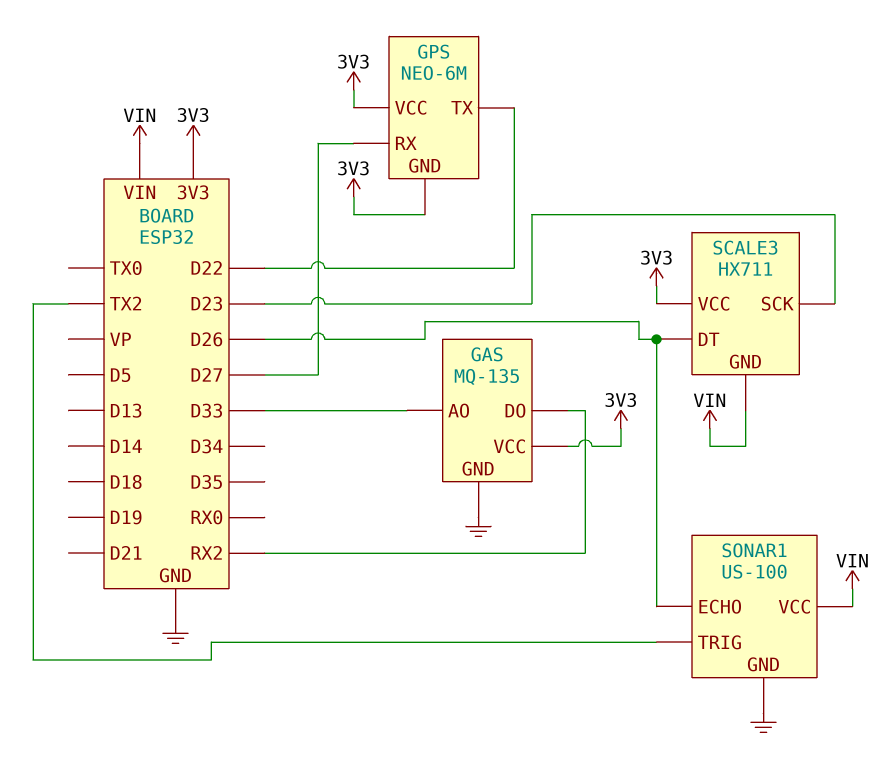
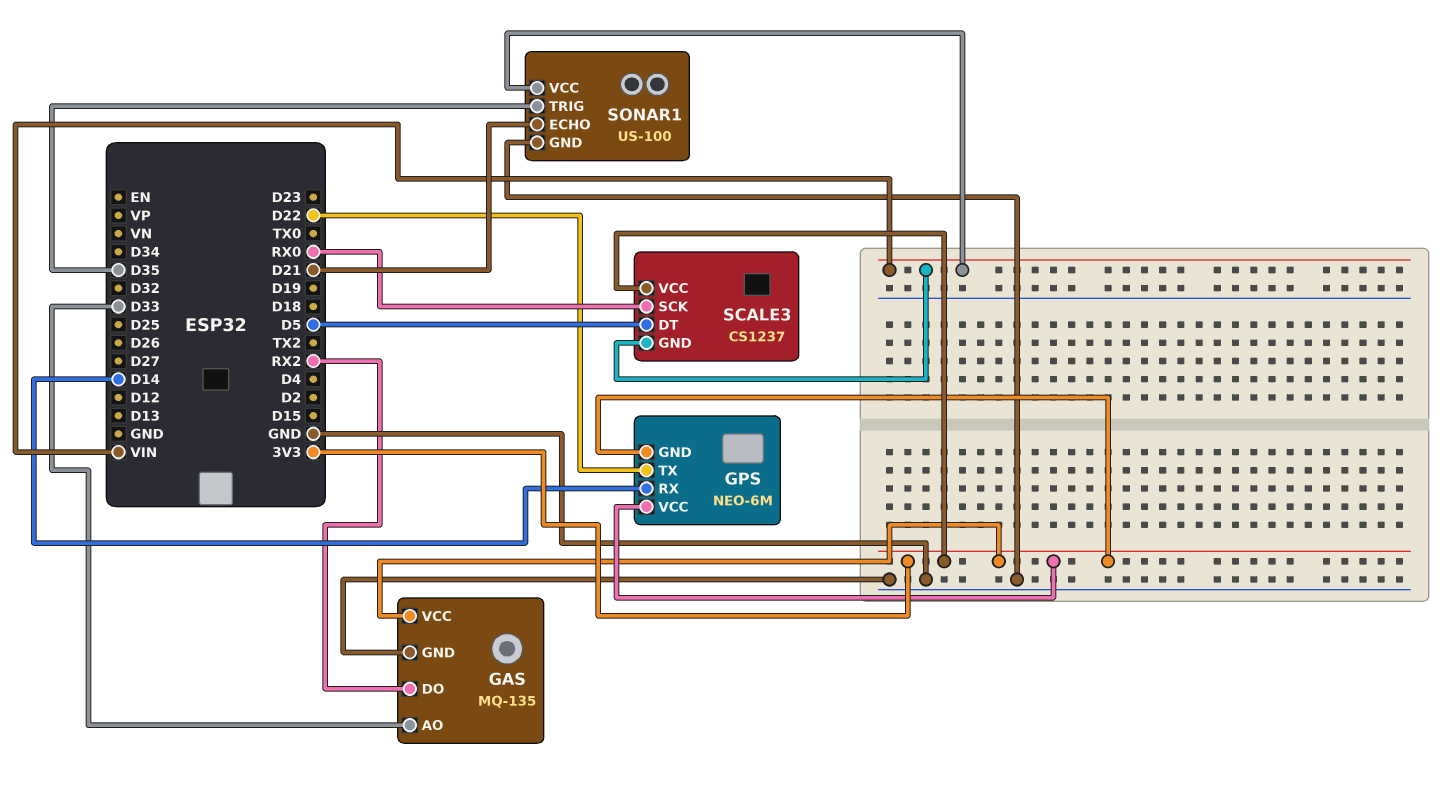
GPS pin RX: D27 -> D14
SCALE3: HX711 -> CS1237
SCALE3 pin DT: D26 -> D5
SCALE3 pin SCK: D23 -> RX0
SONAR1 pin ECHO: D26 -> D21
SONAR1 pin TRIG: TX2 -> D35

